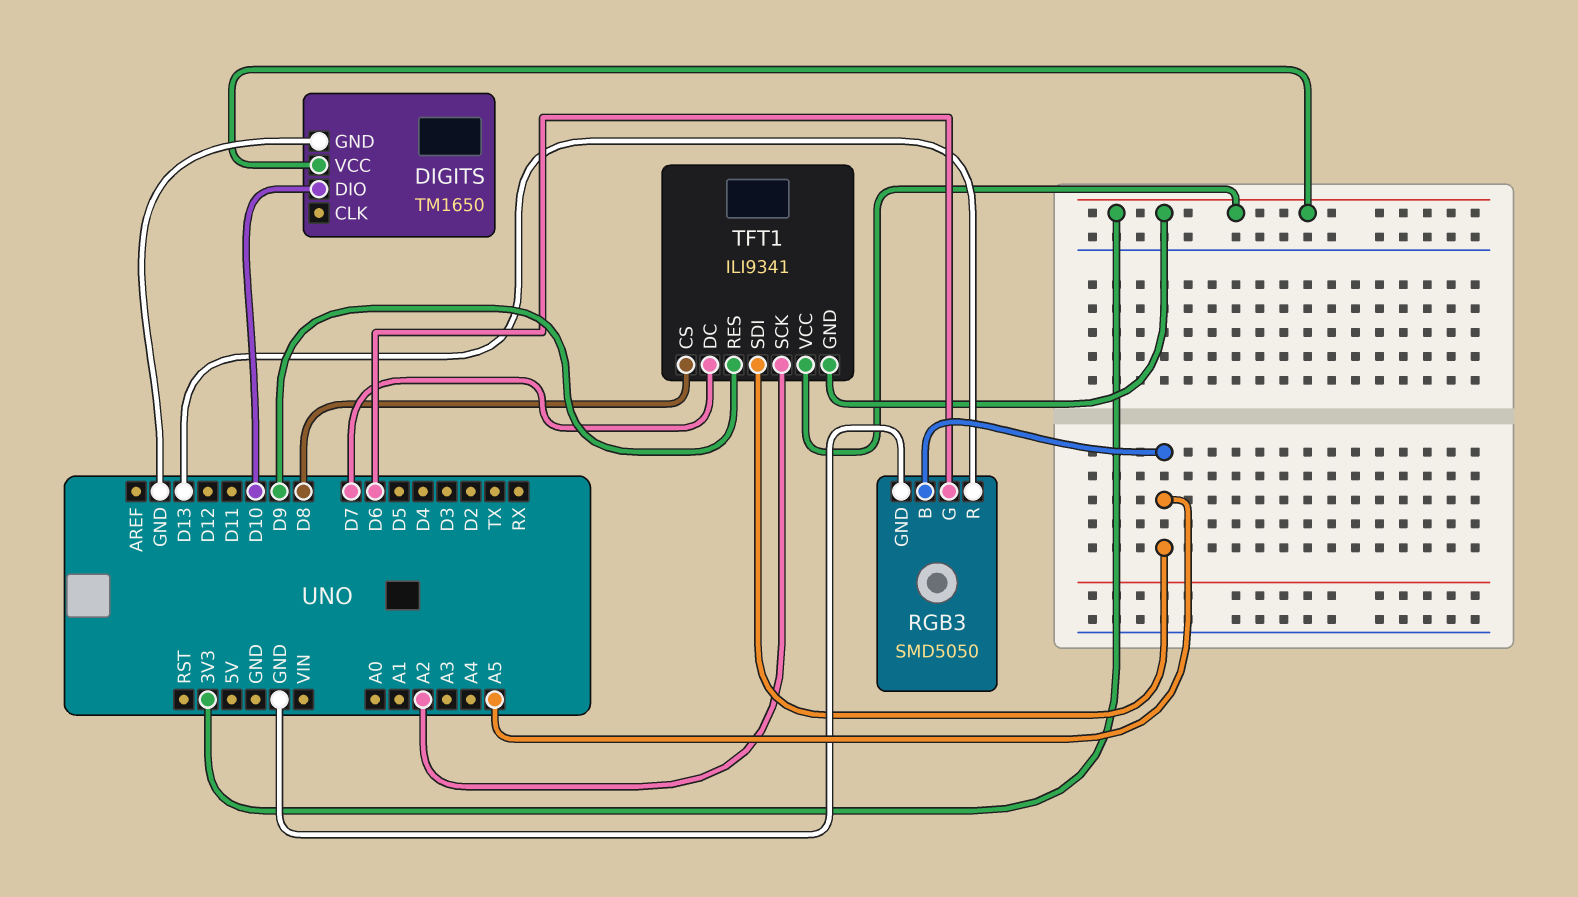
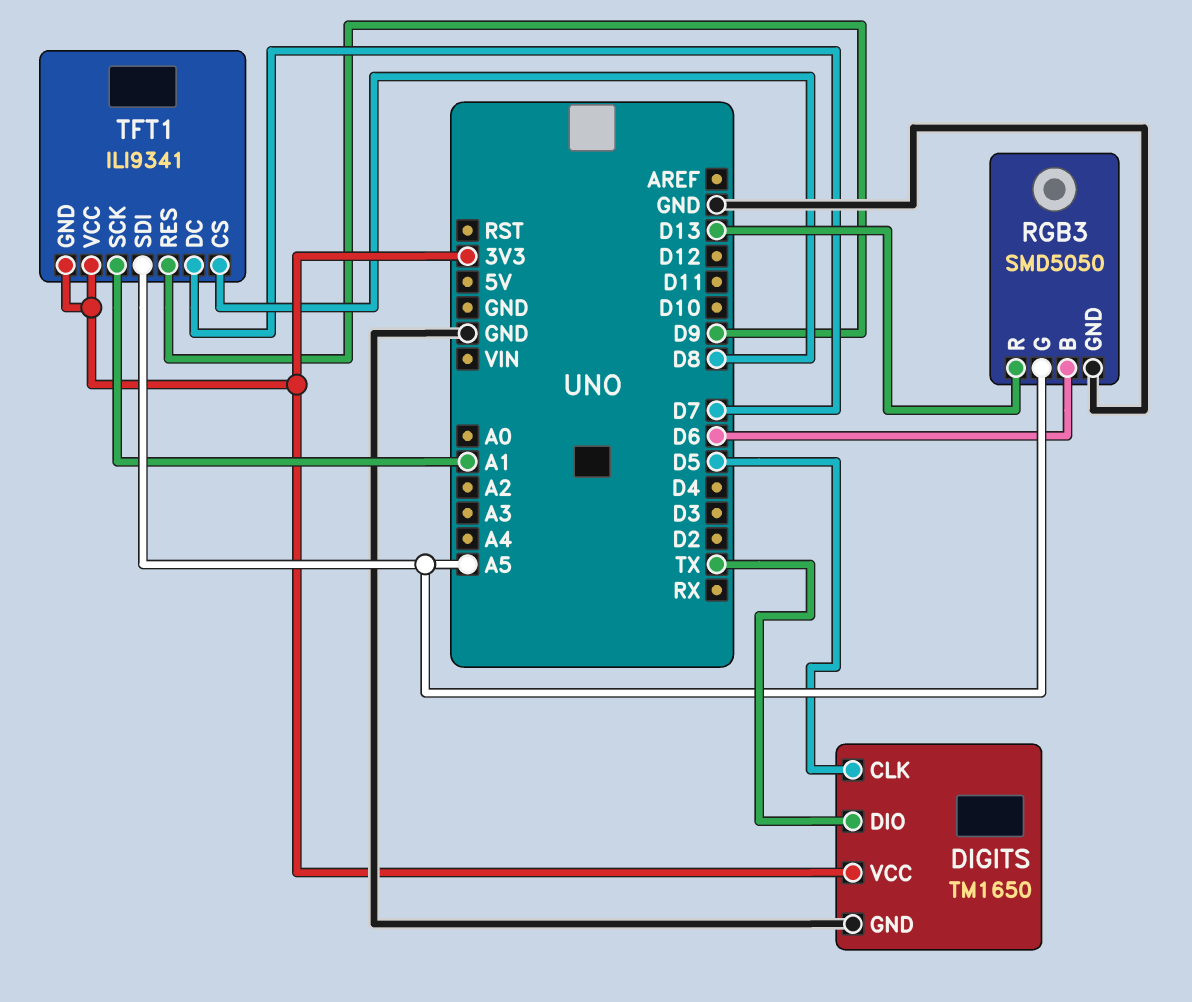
DIGITS pin CLK: none -> D5
DIGITS pin DIO: D10 -> TX
RGB3 pin B: A5 -> D6
RGB3 pin G: D6 -> A5
TFT1 pin SCK: A2 -> A1

